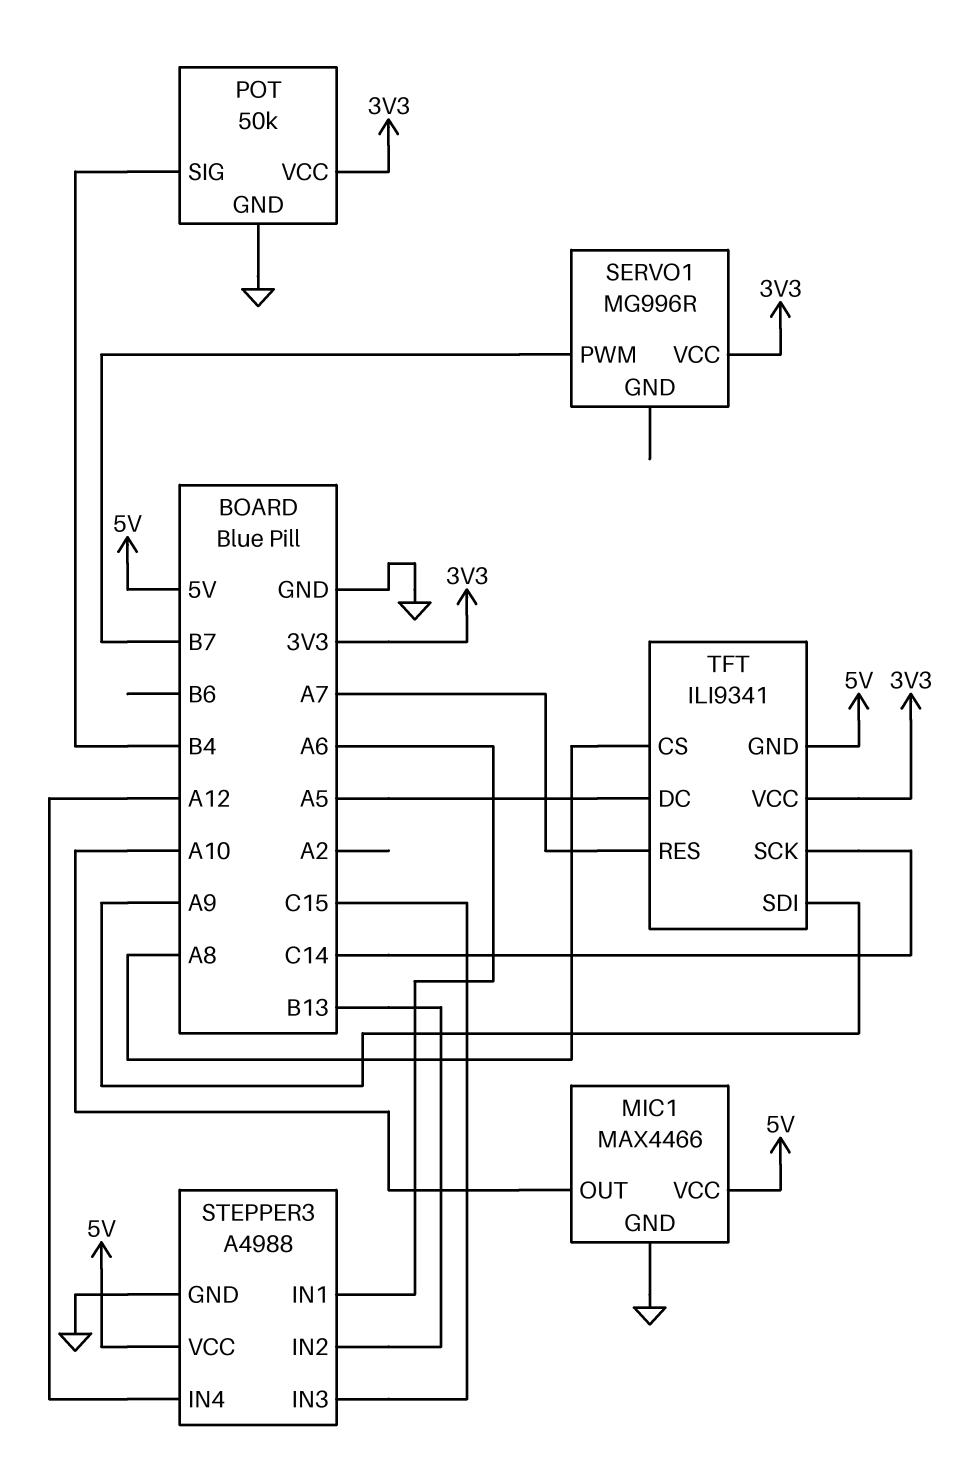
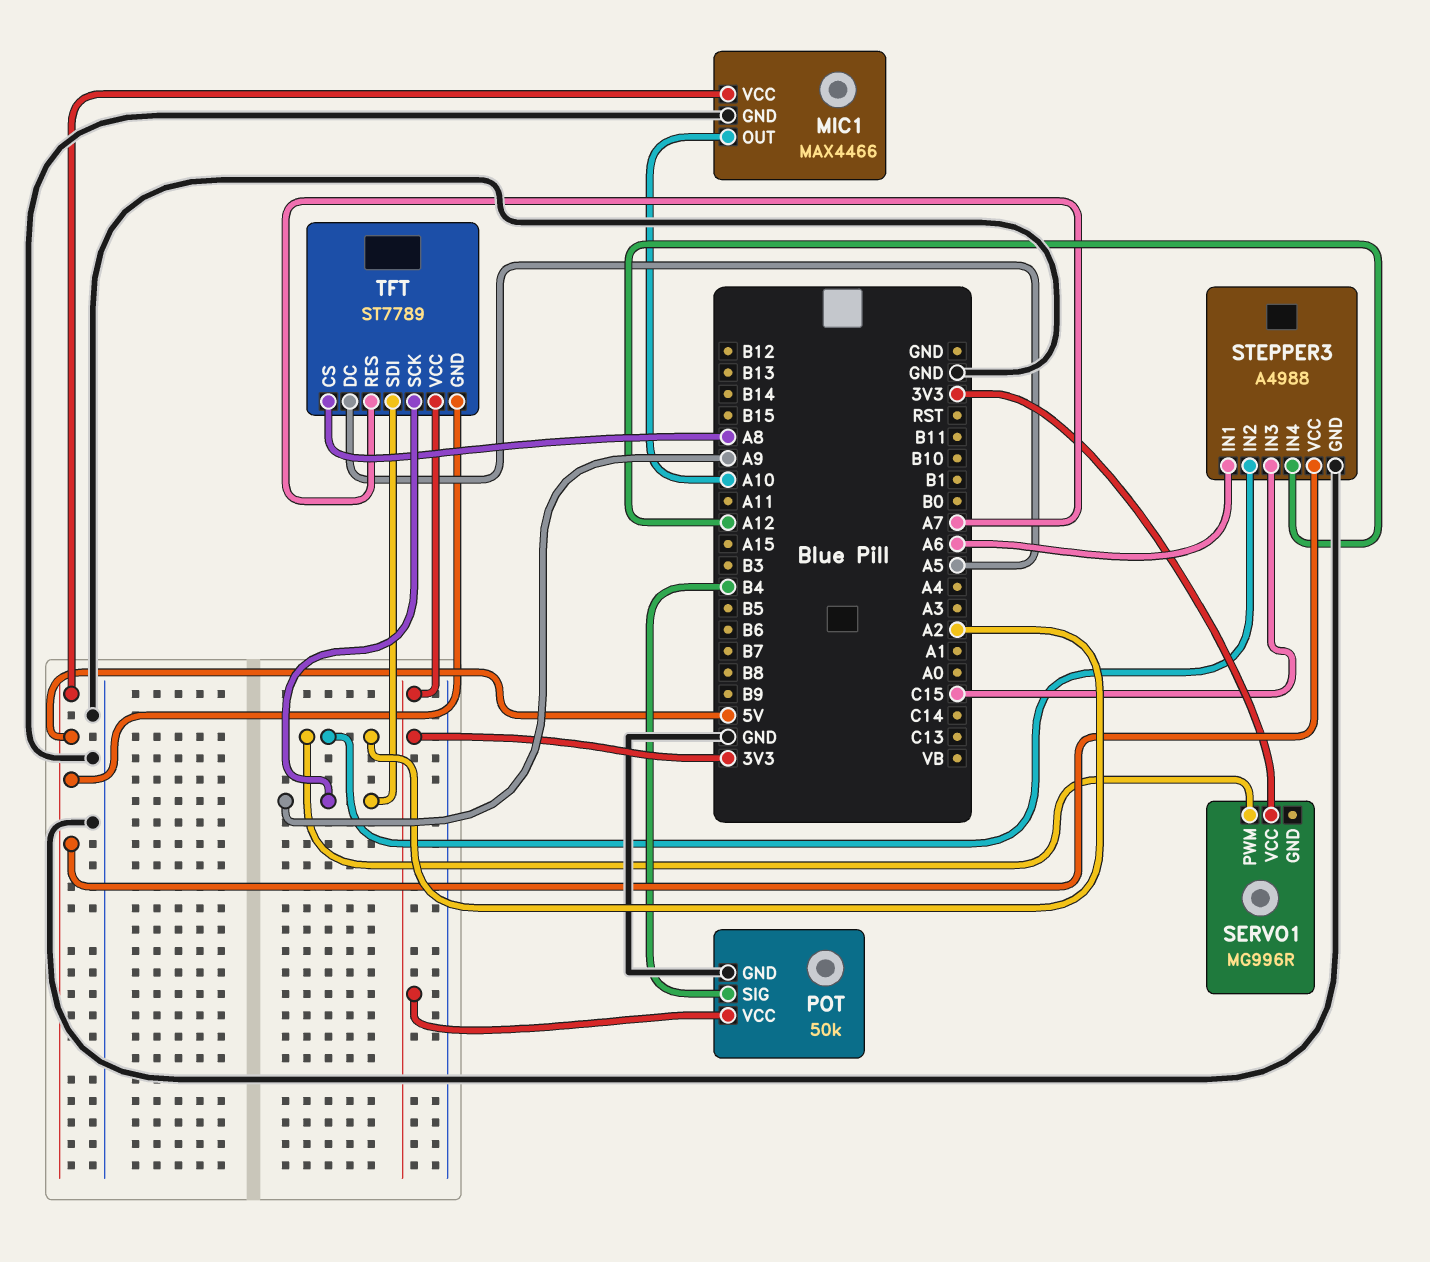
SERVO1 pin PWM: B7 -> A2
STEPPER3 pin IN2: B13 -> A2
TFT: ILI9341 -> ST7789
TFT pin SCK: C14 -> A9

